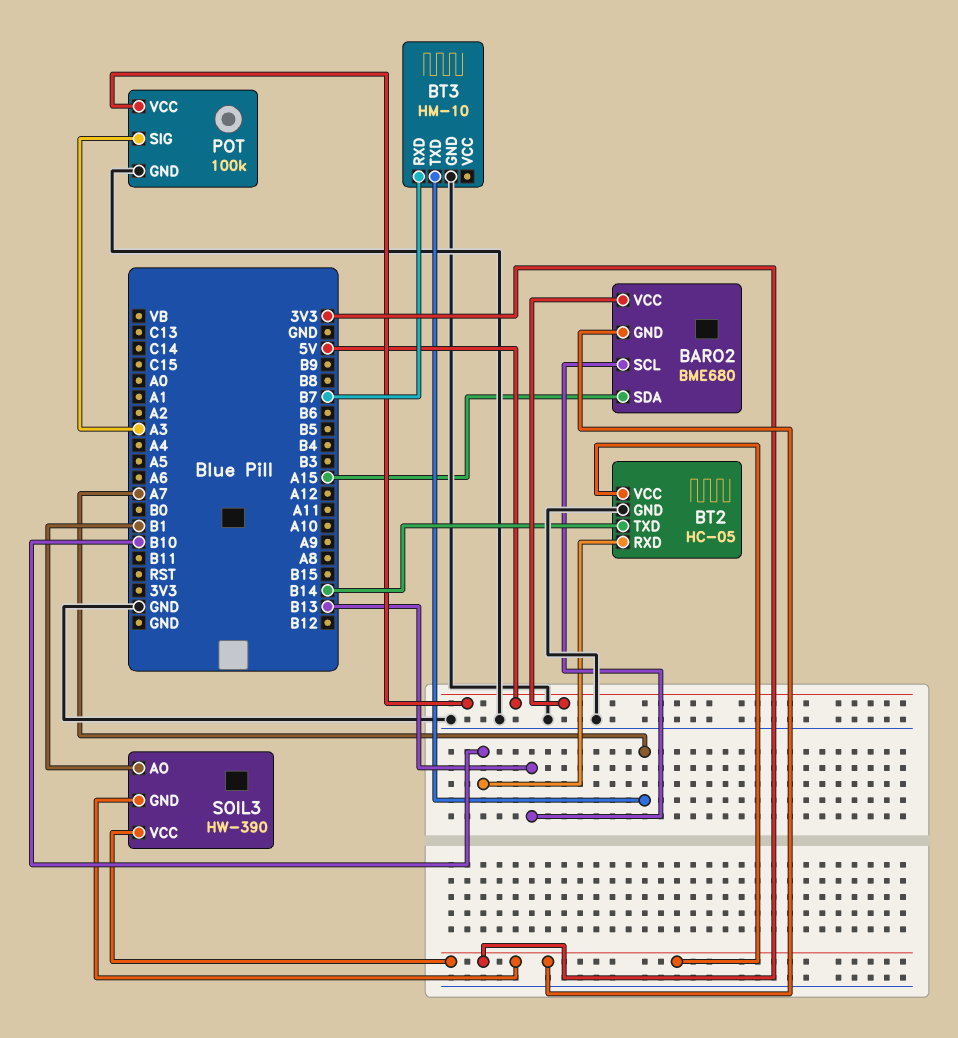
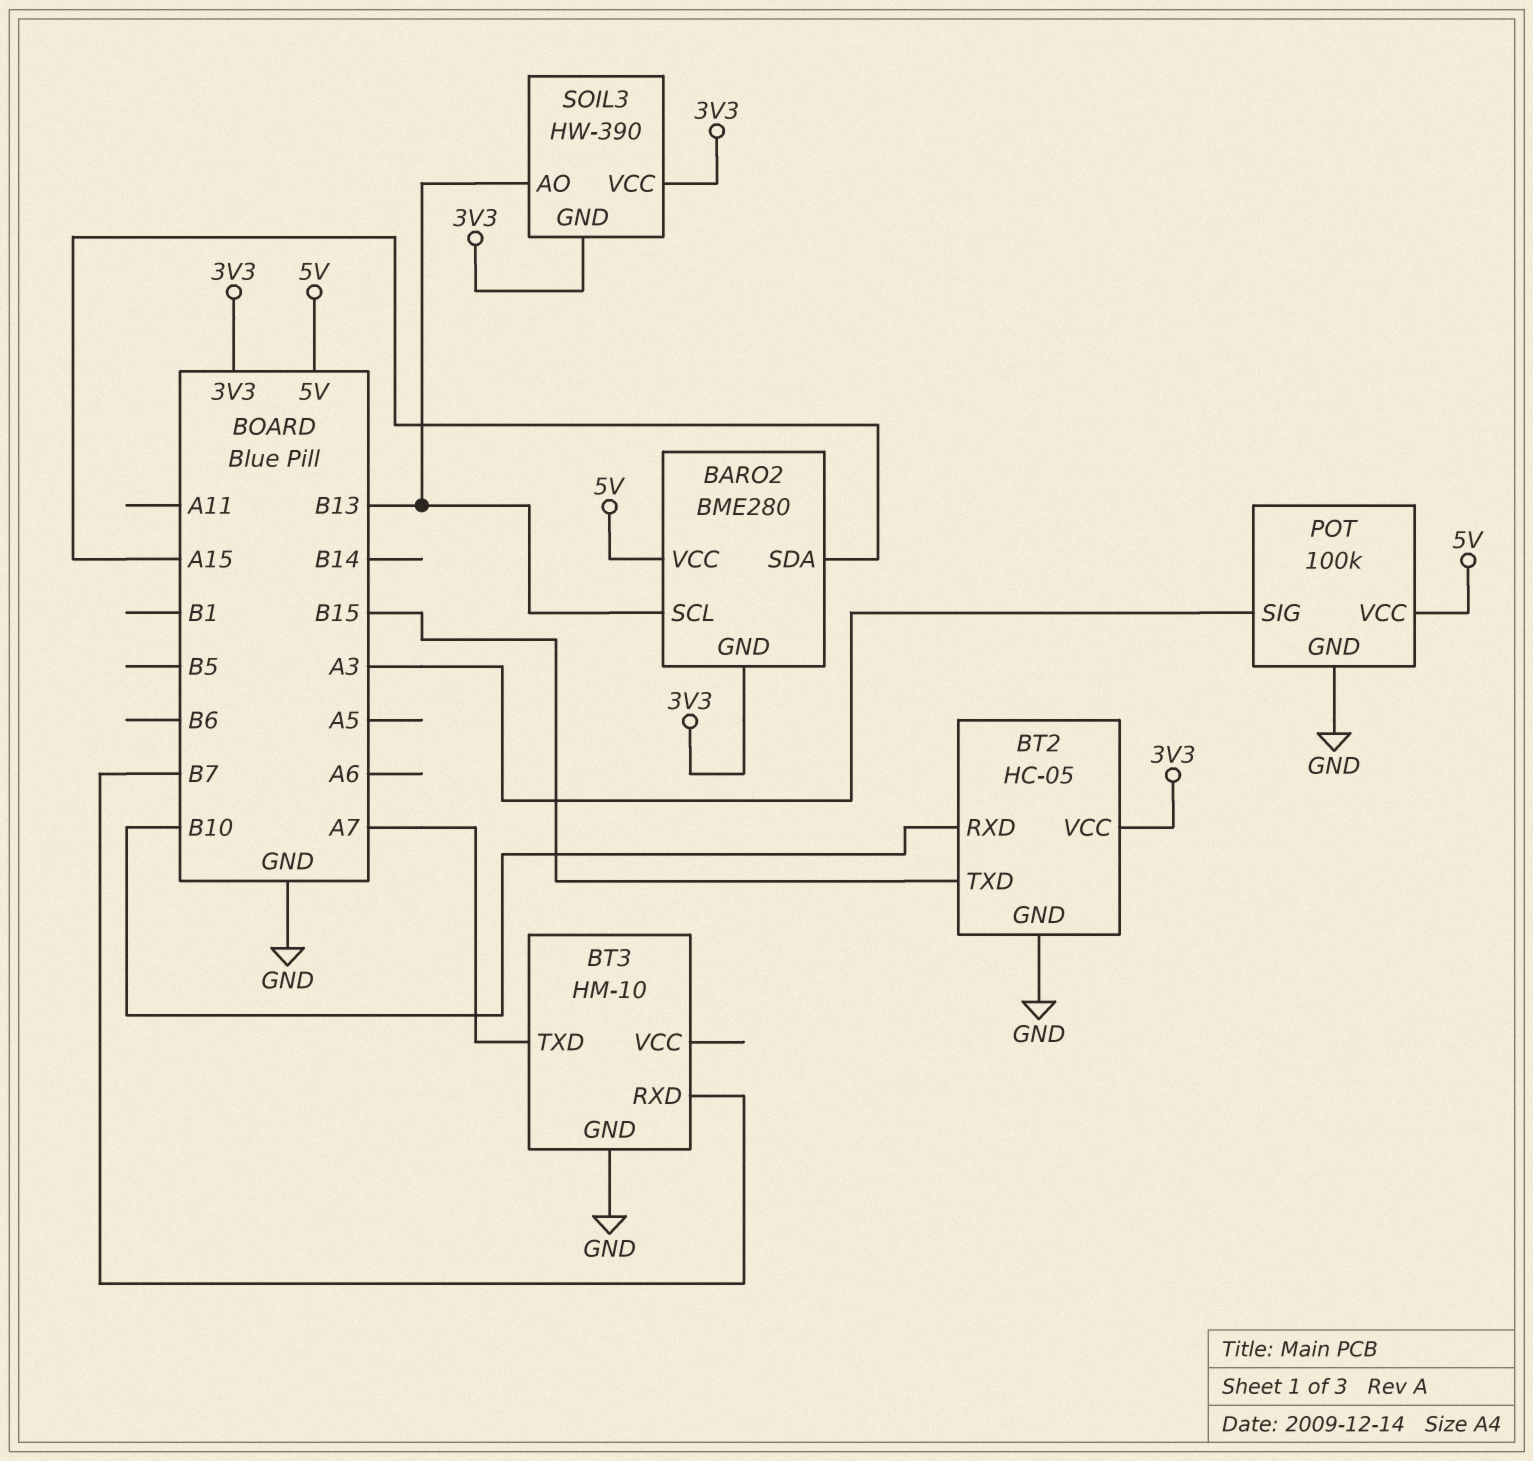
BARO2: BME680 -> BME280
BT2 pin TXD: B14 -> B15
SOIL3 pin AO: B1 -> B13

